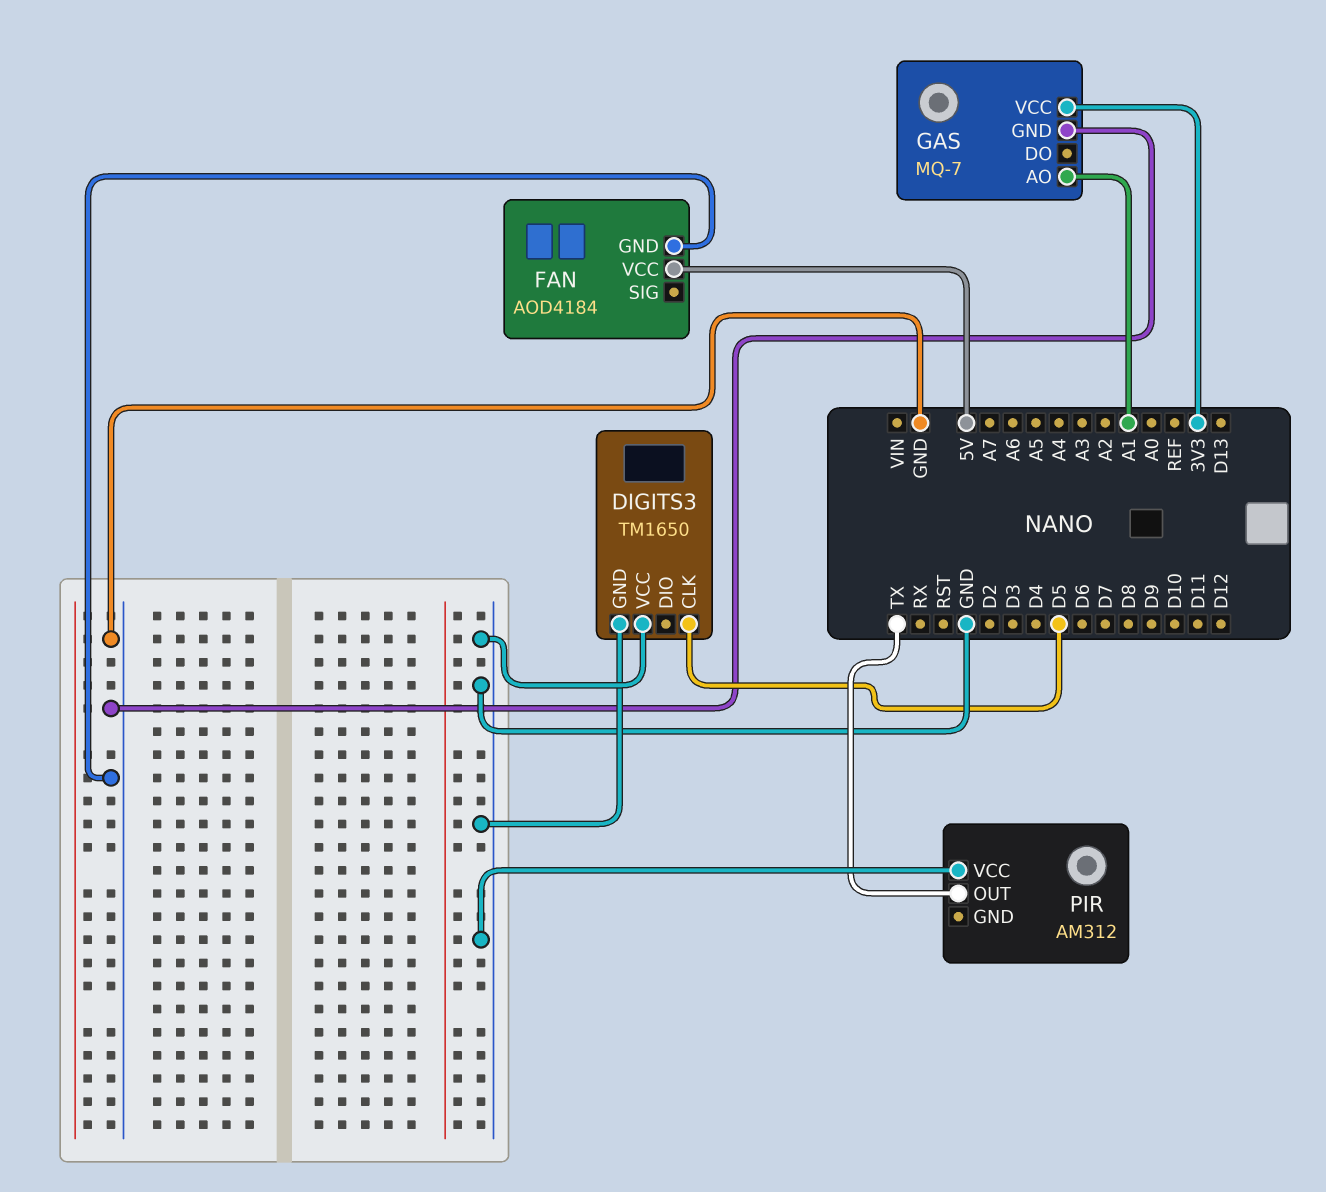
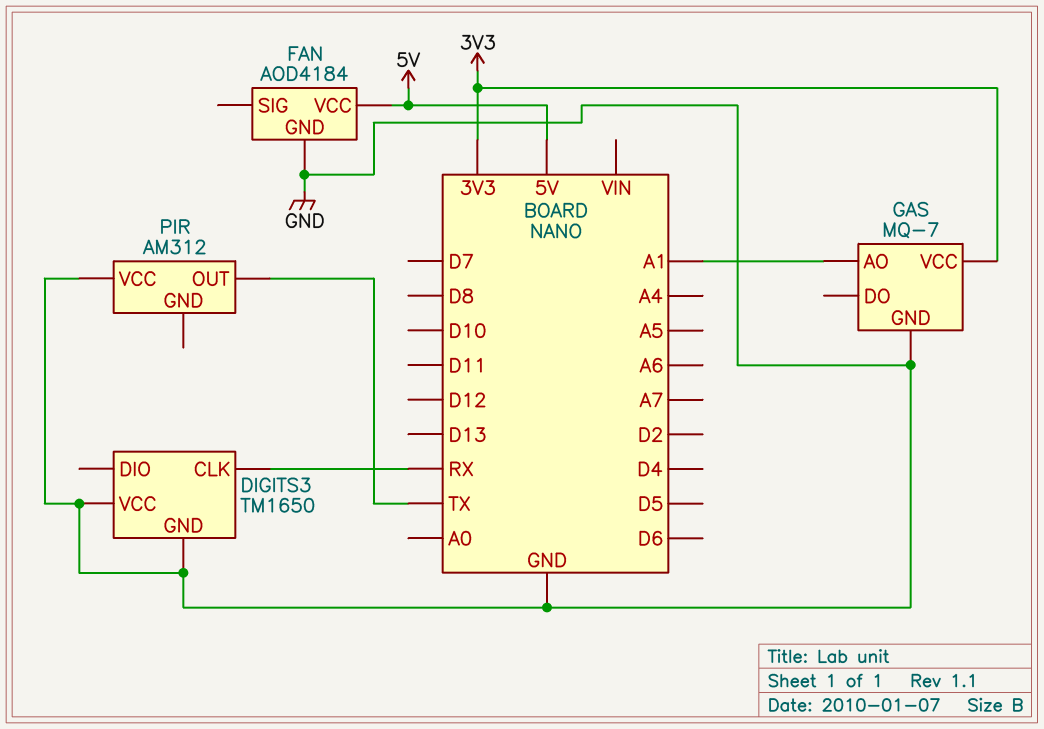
DIGITS3 pin CLK: D5 -> RX

